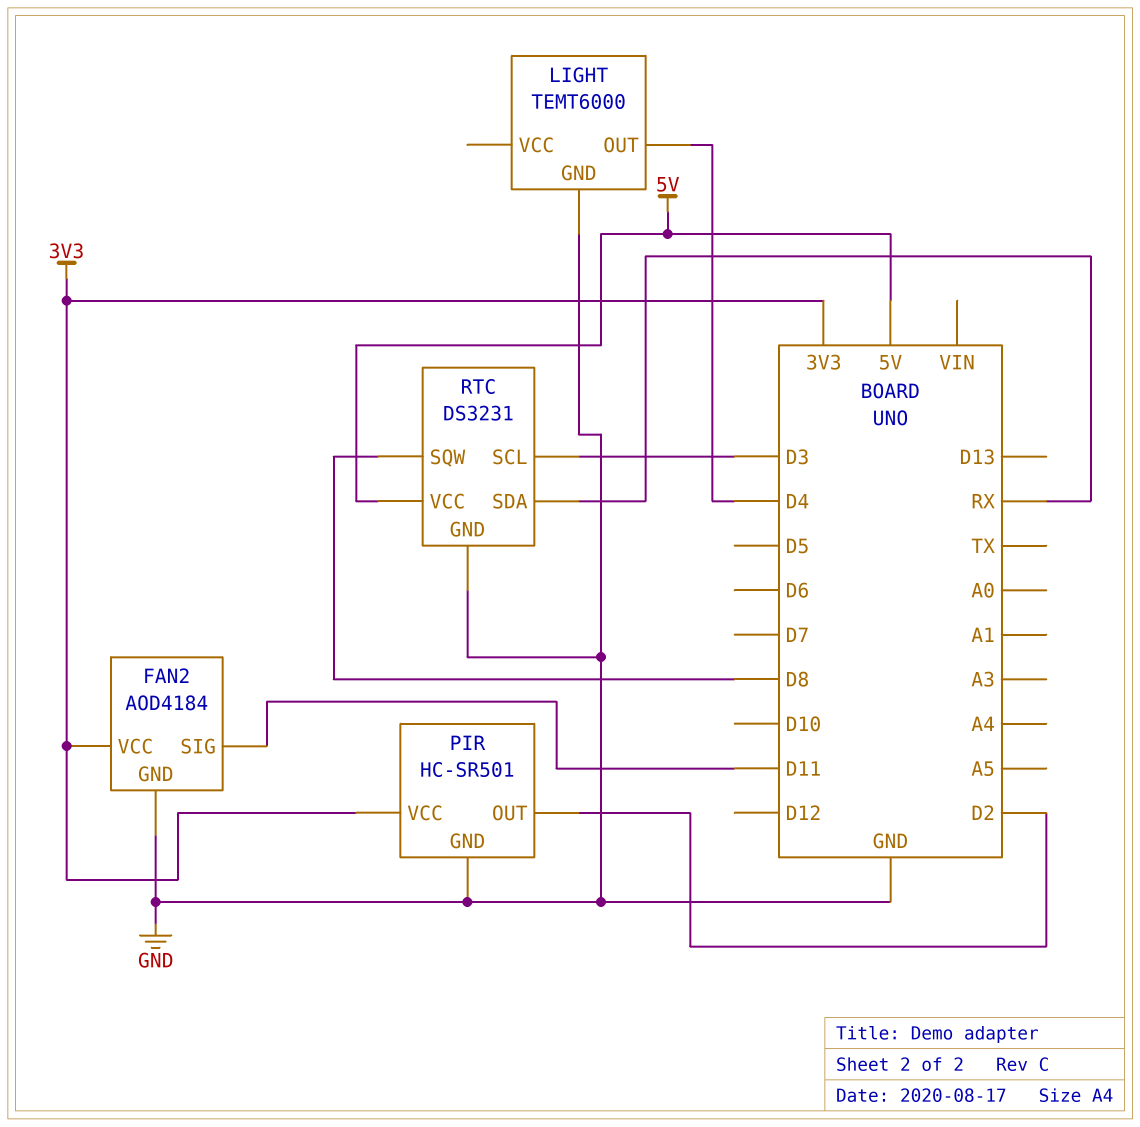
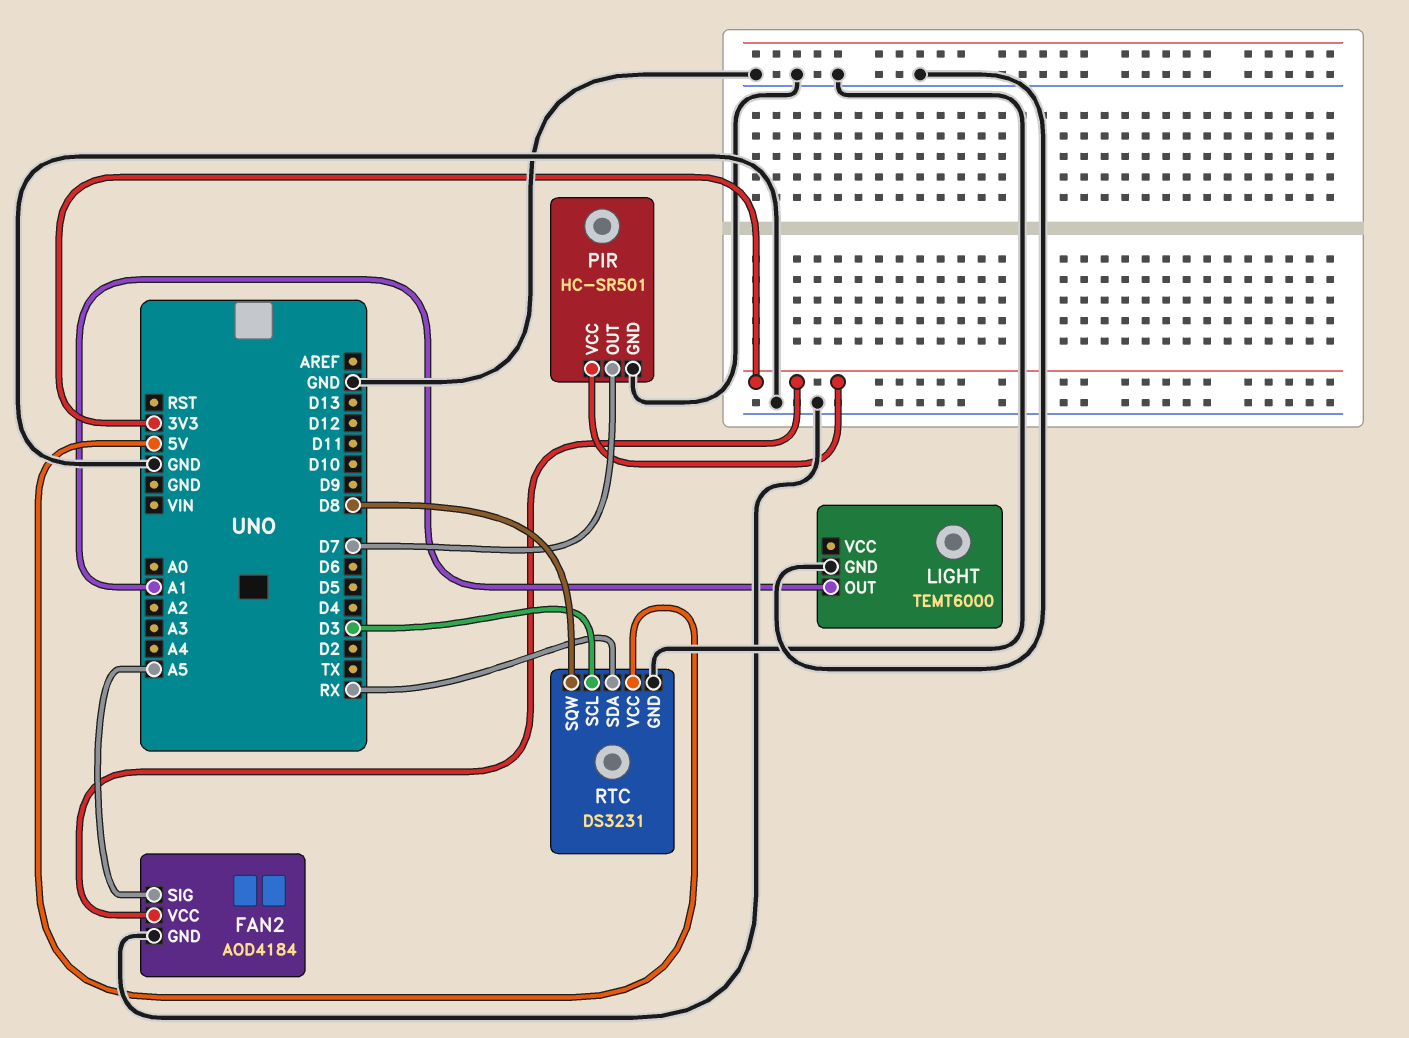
FAN2 pin SIG: D11 -> A5
LIGHT pin OUT: D4 -> A1
PIR pin OUT: D2 -> D7

